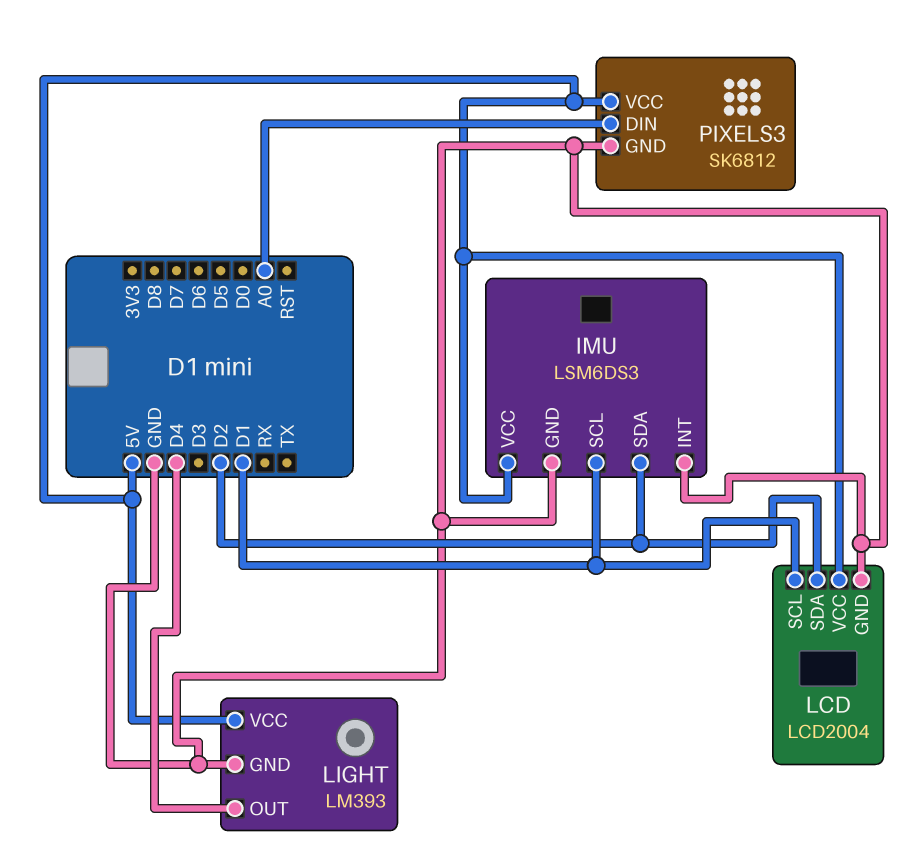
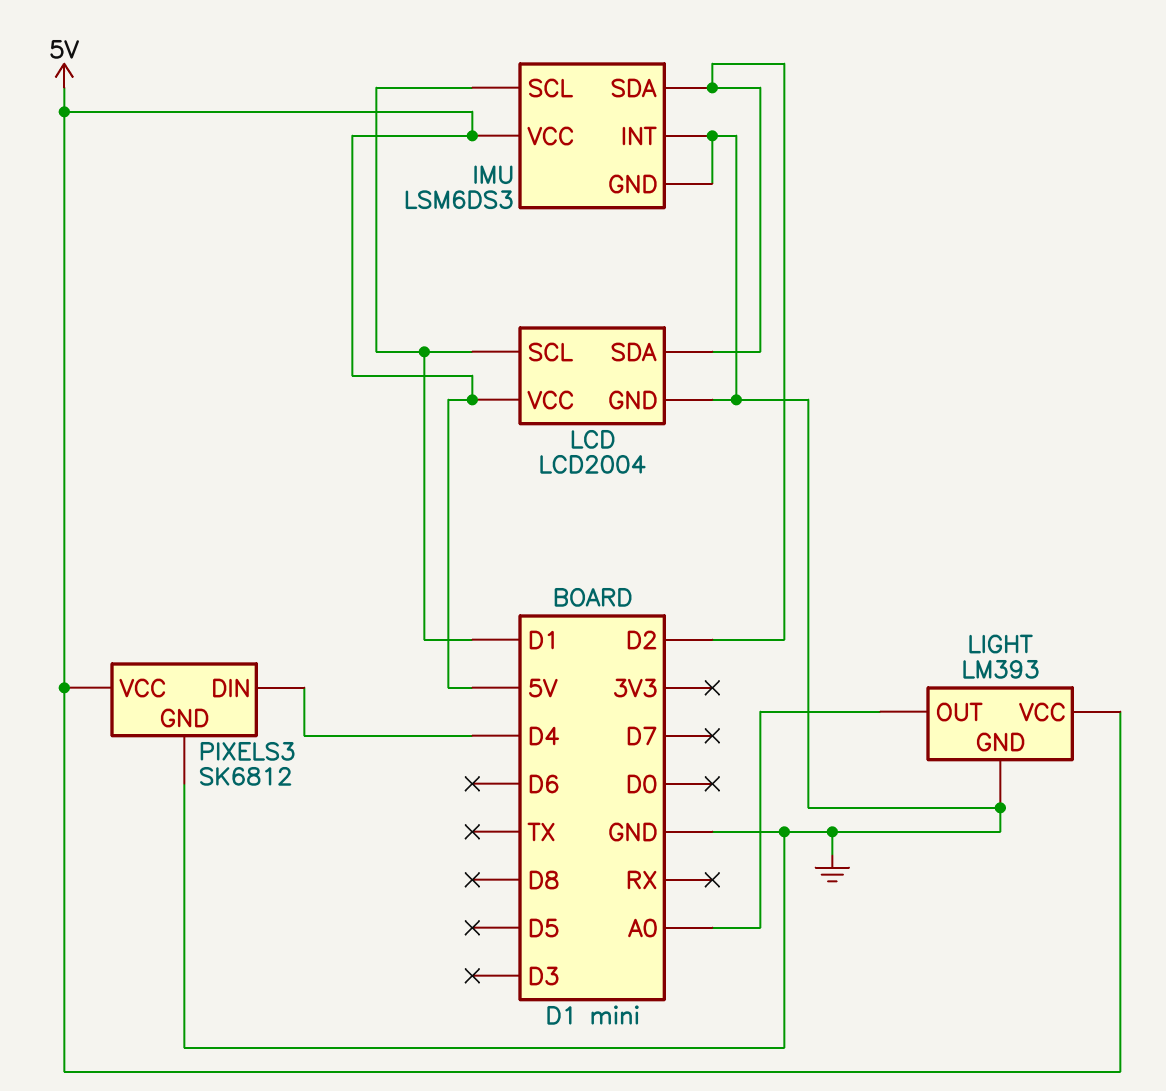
LIGHT pin OUT: D4 -> A0
PIXELS3 pin DIN: A0 -> D4

